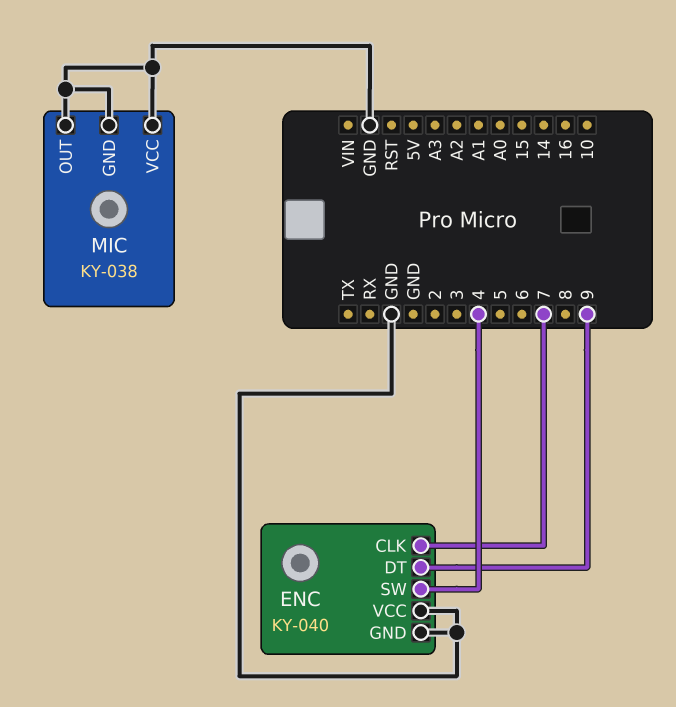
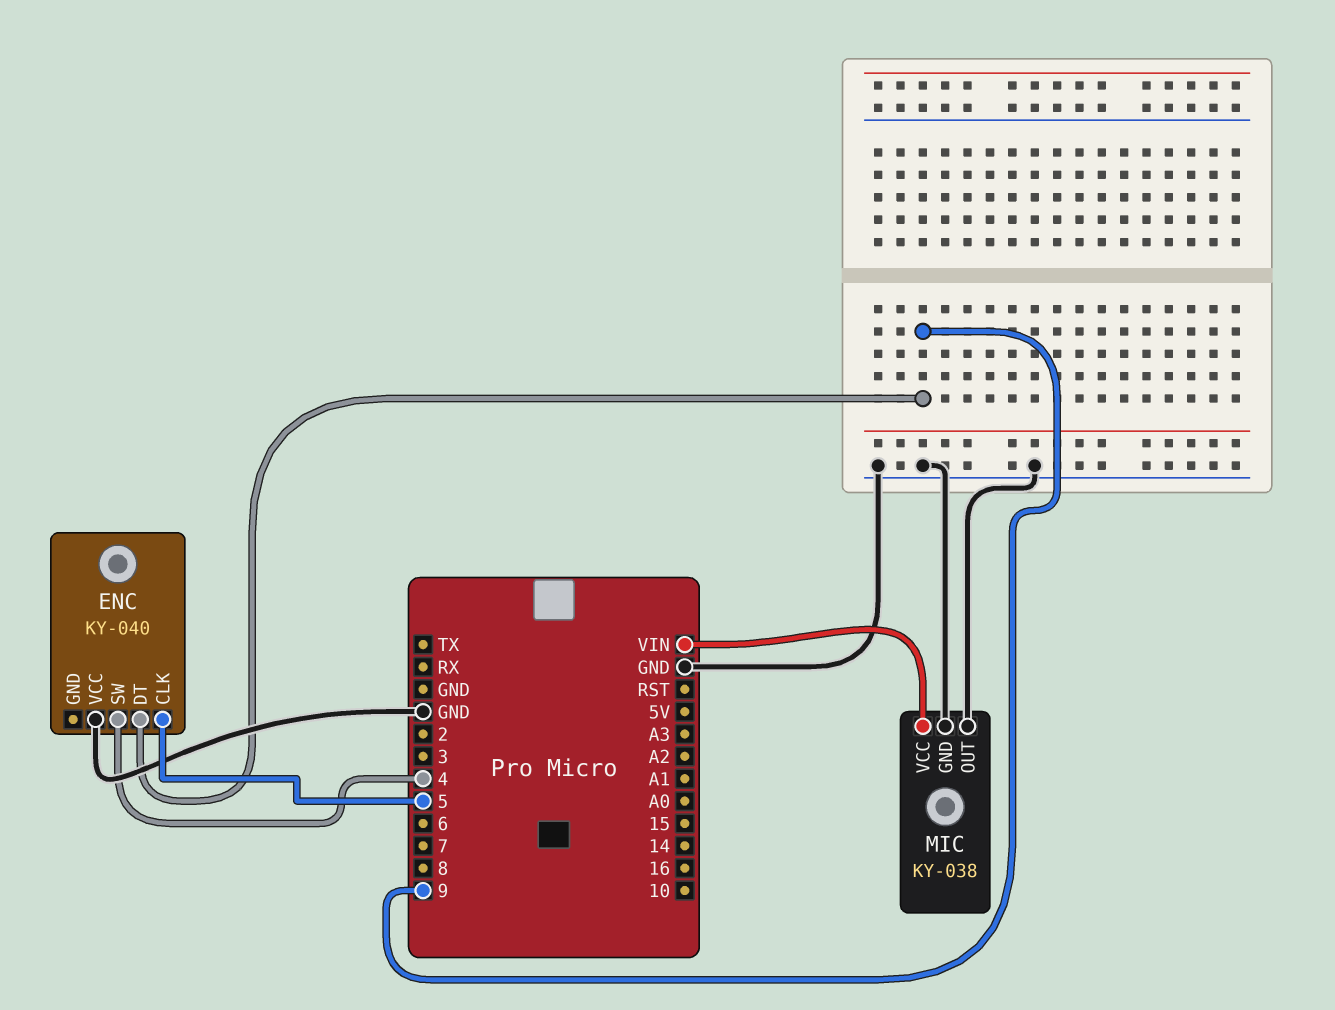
ENC pin CLK: 7 -> 5
ENC pin GND: GND -> none
MIC pin VCC: GND -> VIN

